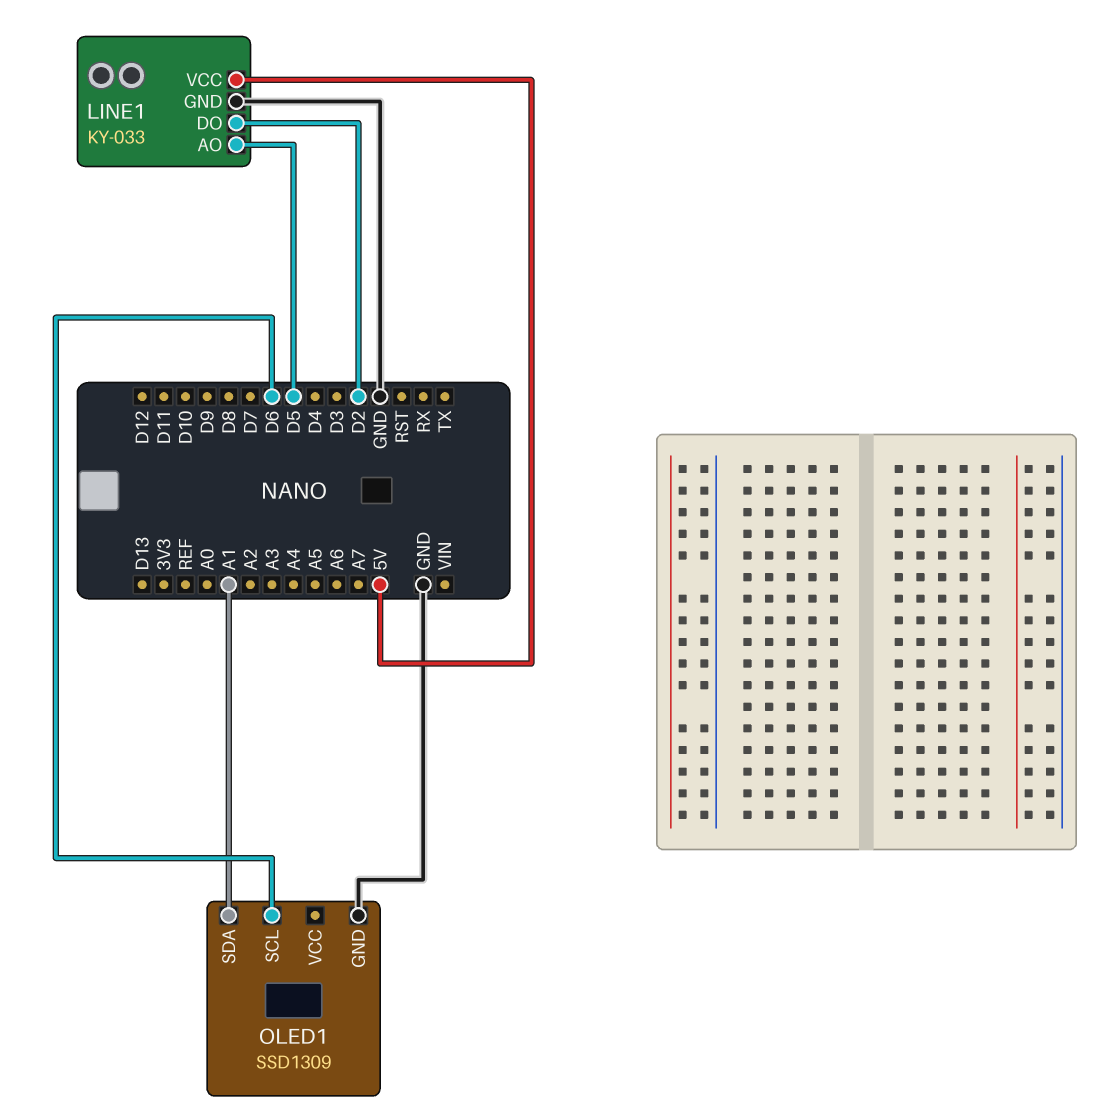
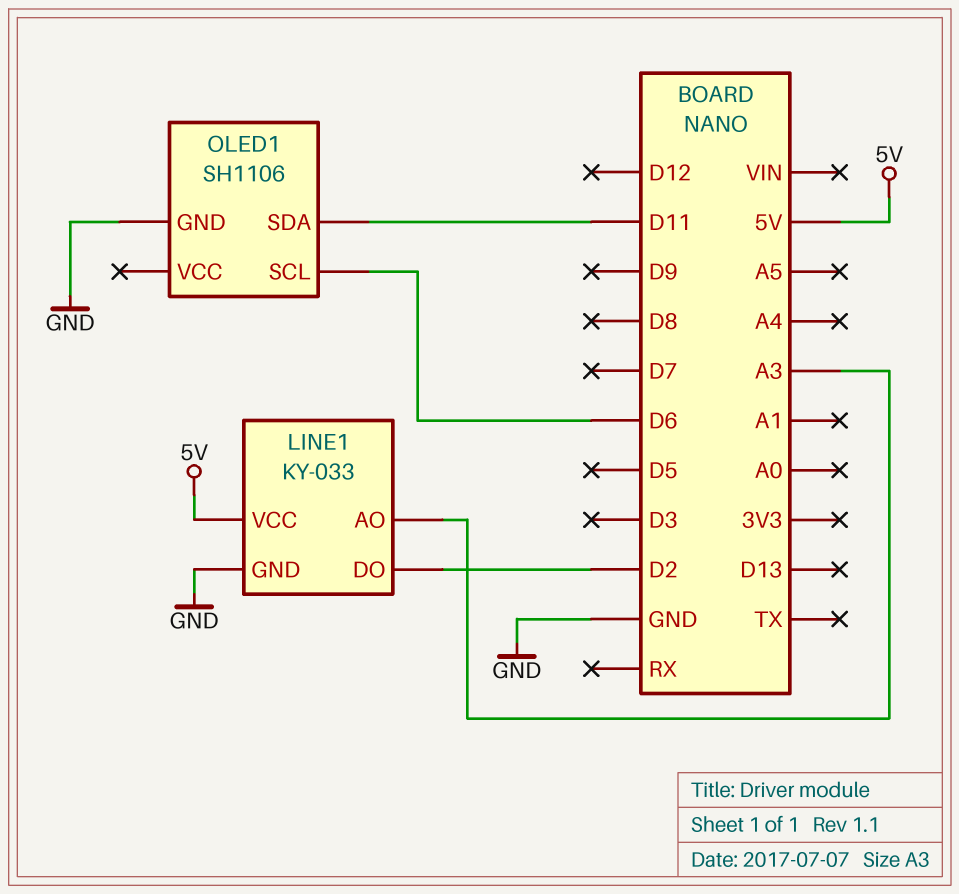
LINE1 pin AO: D5 -> A3
OLED1: SSD1309 -> SH1106
OLED1 pin SDA: A1 -> D11

